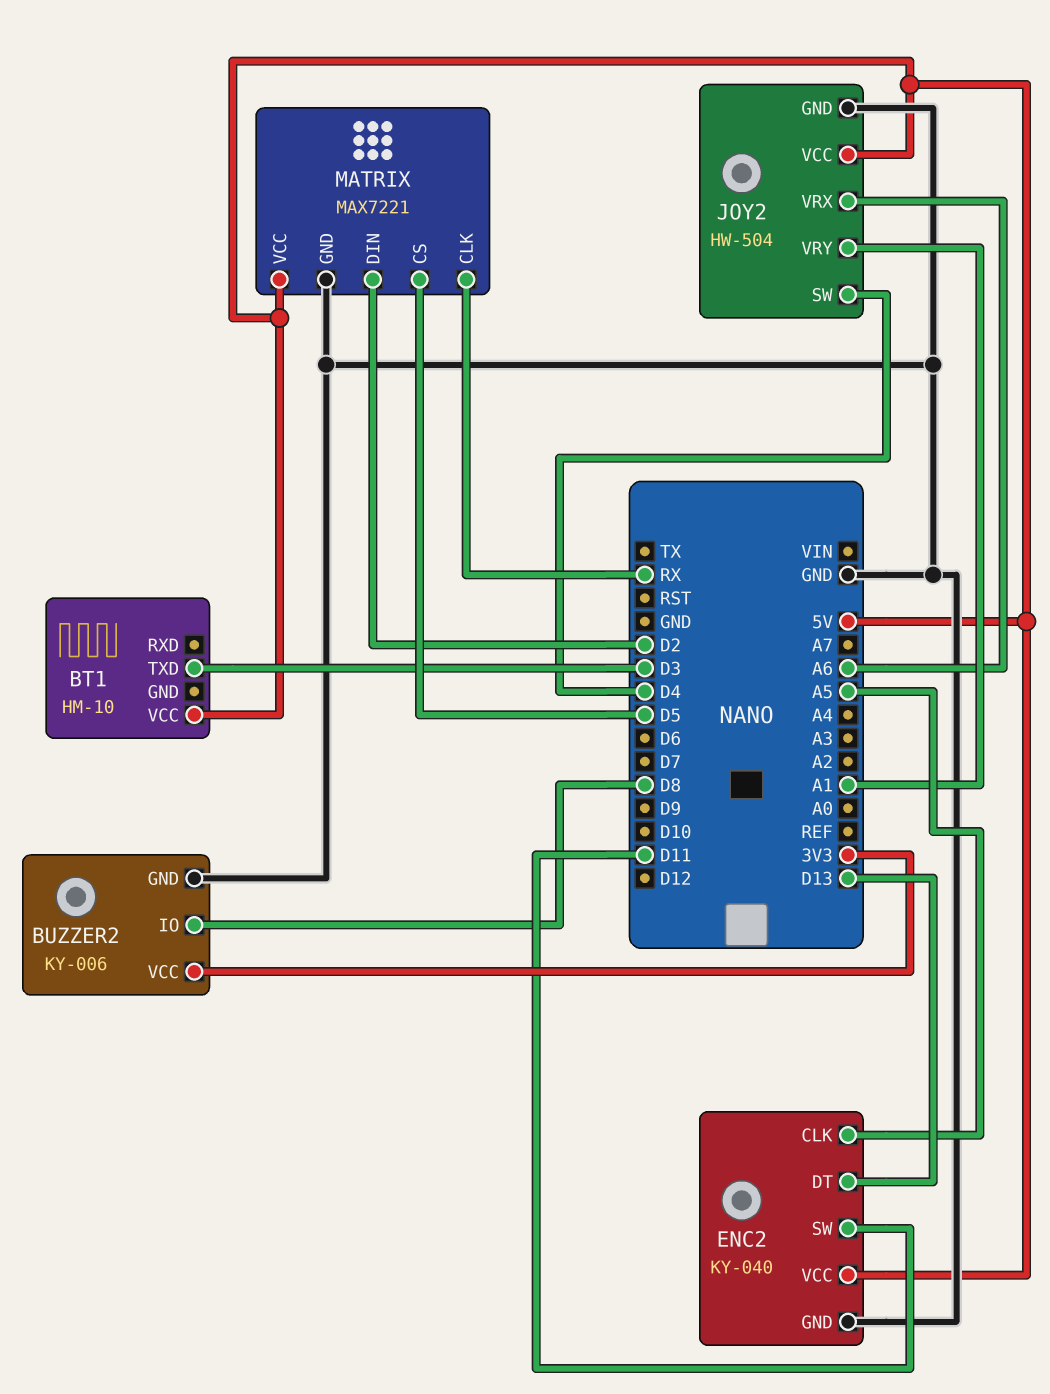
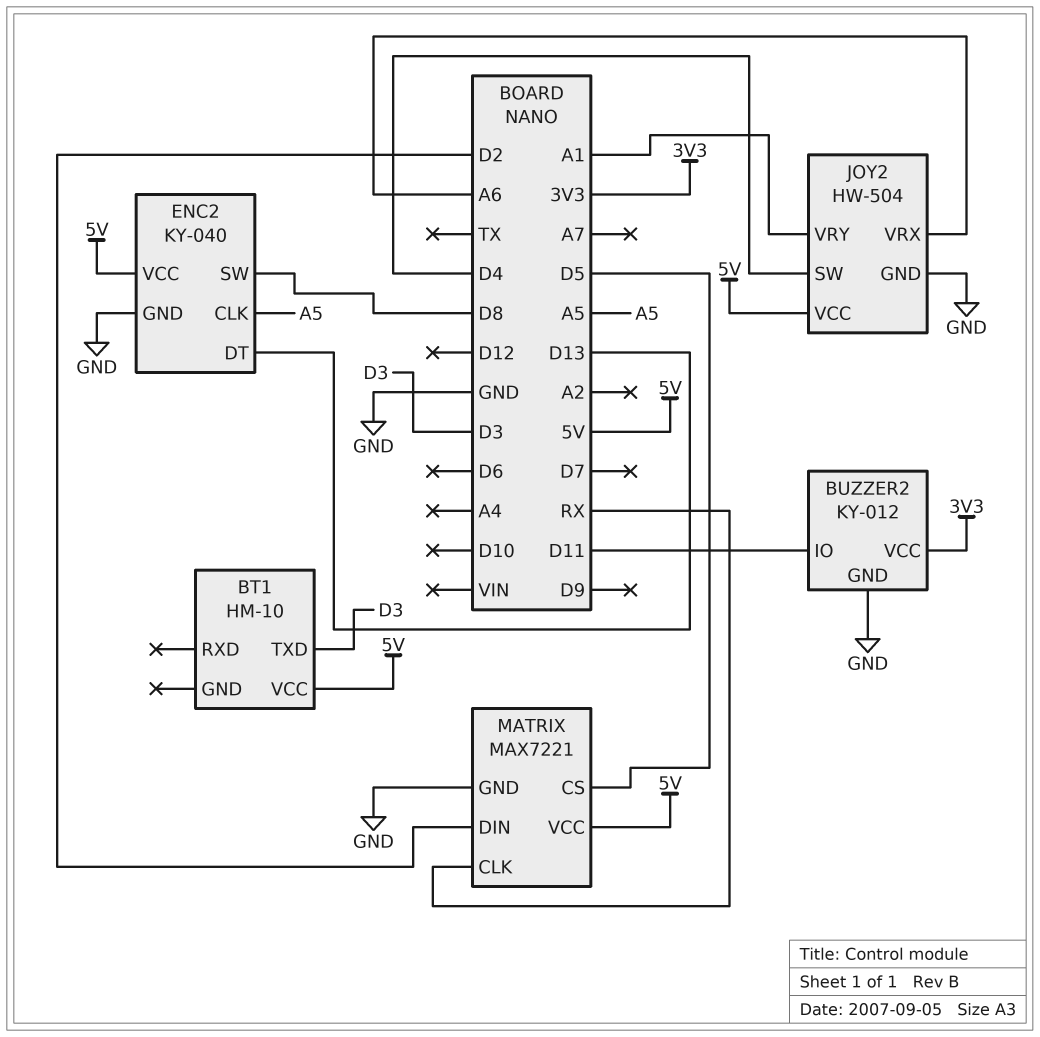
BUZZER2: KY-006 -> KY-012
BUZZER2 pin IO: D8 -> D11
ENC2 pin SW: D11 -> D8

